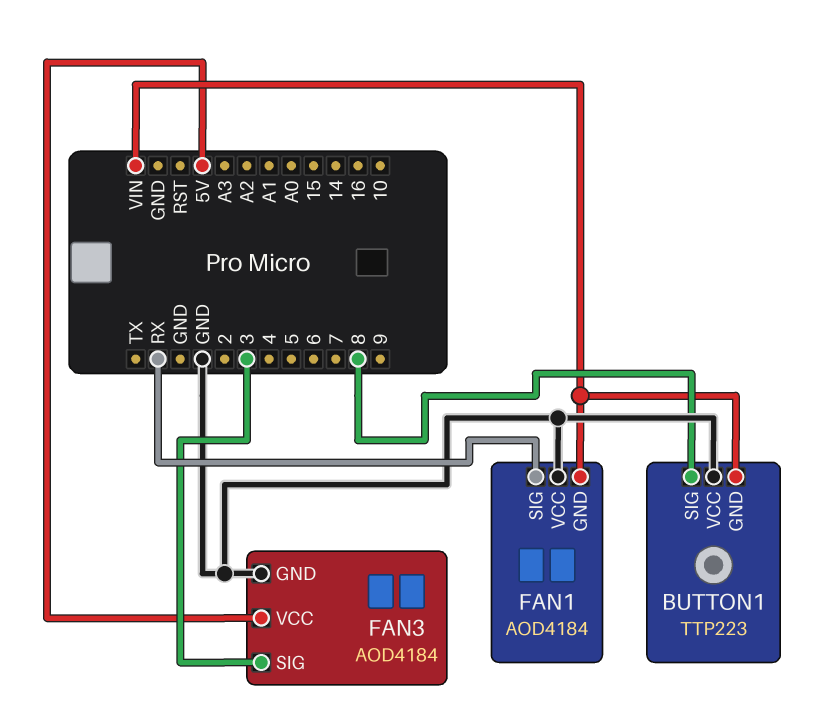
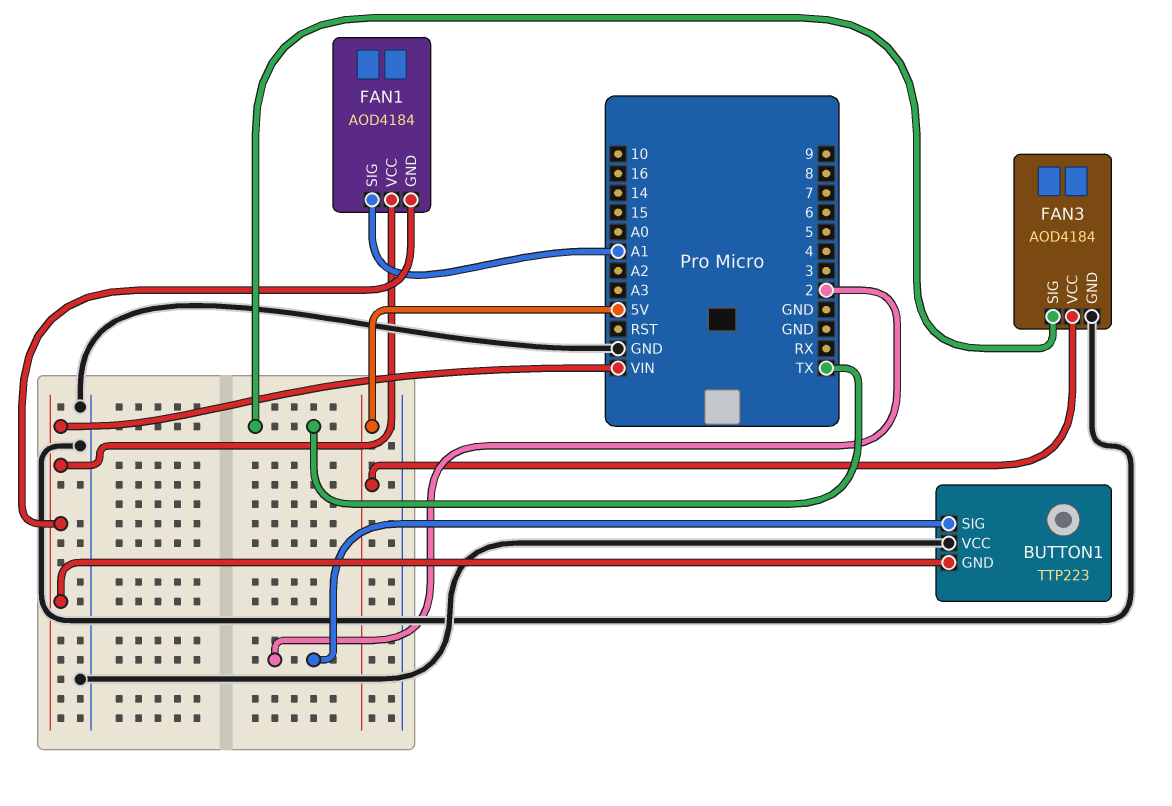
BUTTON1 pin SIG: 8 -> 2
FAN1 pin SIG: RX -> A1
FAN1 pin VCC: GND -> VIN
FAN3 pin SIG: 3 -> TX

